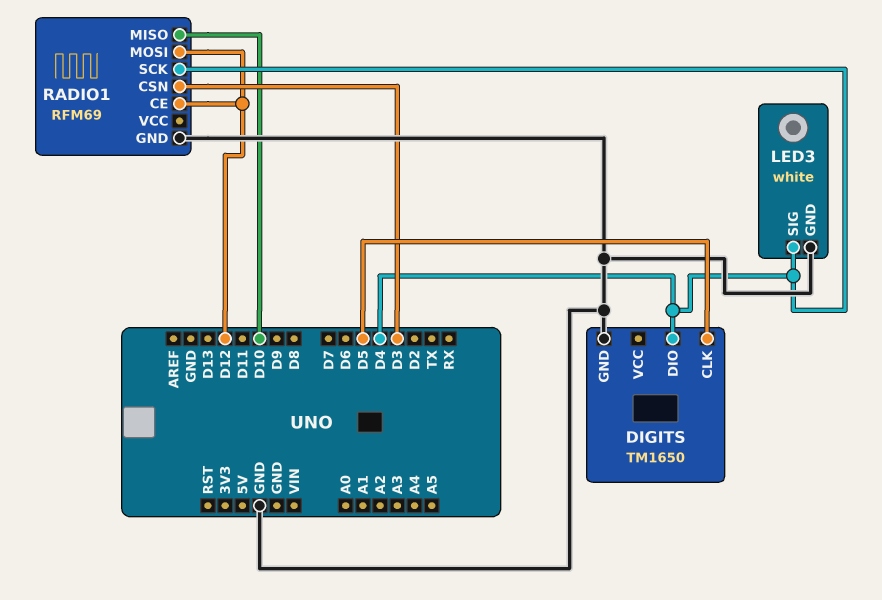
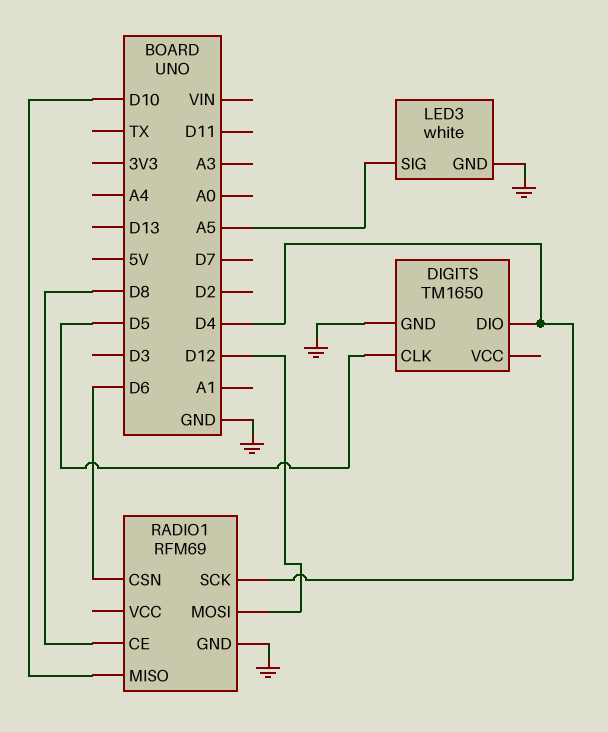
LED3 pin SIG: D4 -> A5
RADIO1 pin CE: D12 -> D8
RADIO1 pin CSN: D3 -> D6

